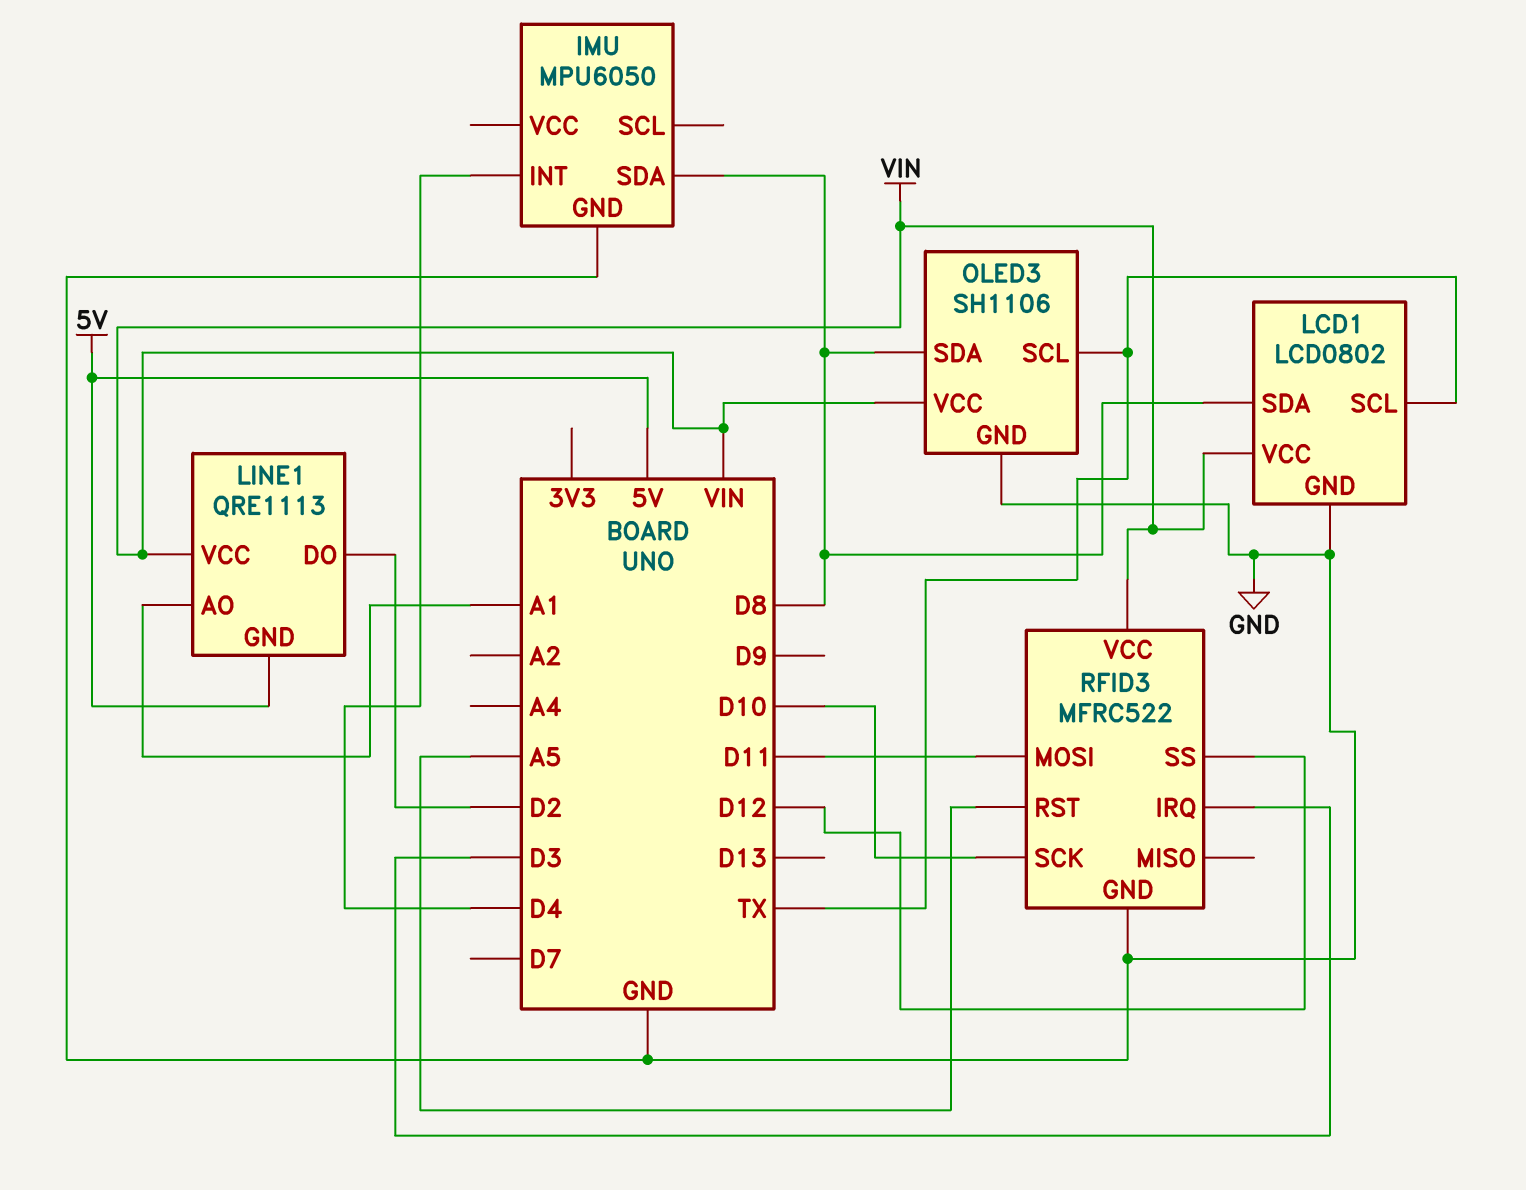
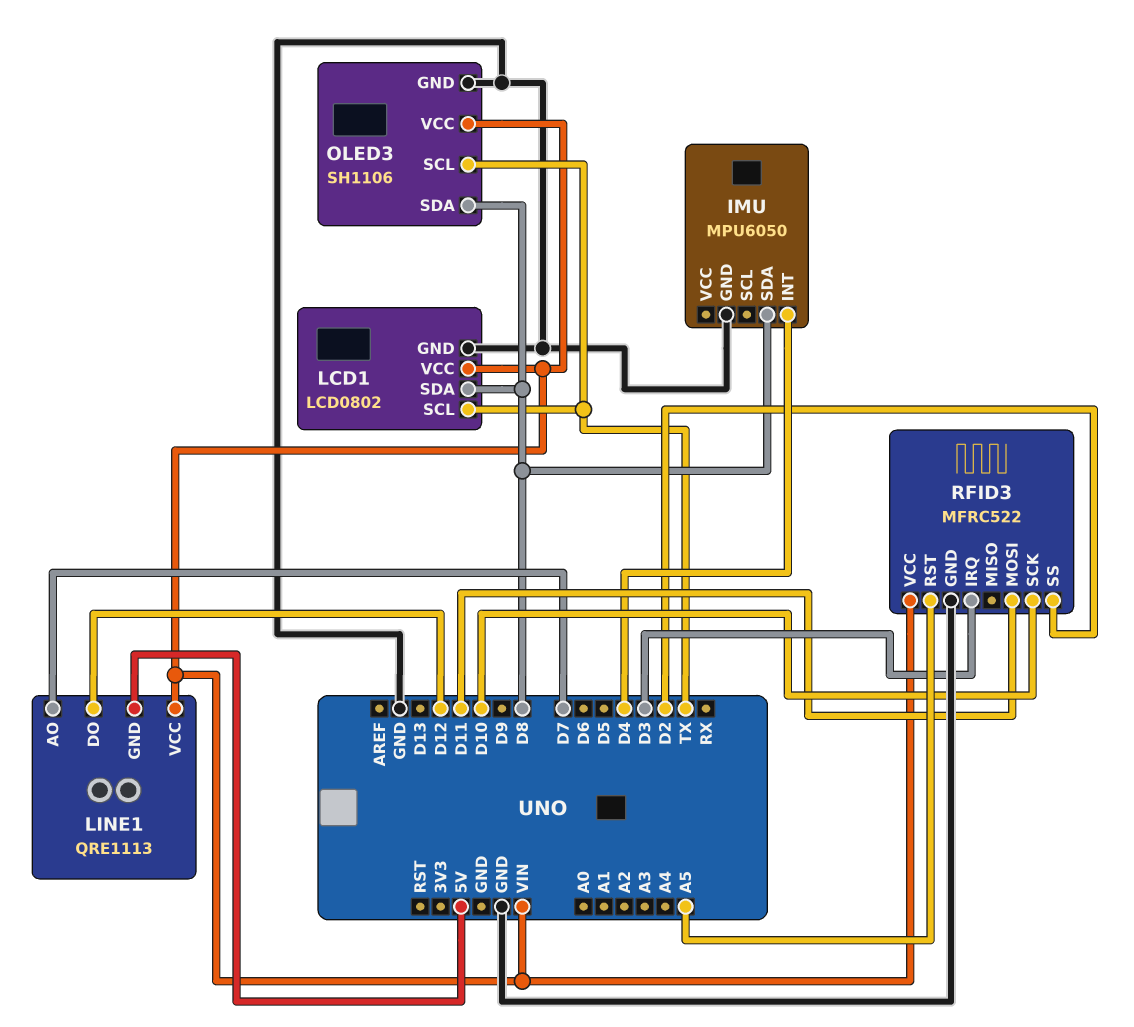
LINE1 pin AO: A1 -> D7
LINE1 pin DO: D2 -> D12
RFID3 pin SS: D12 -> D2

